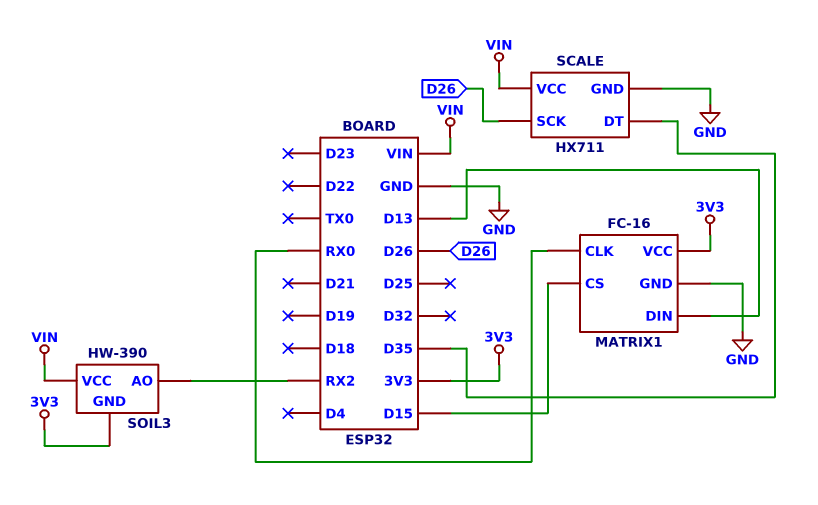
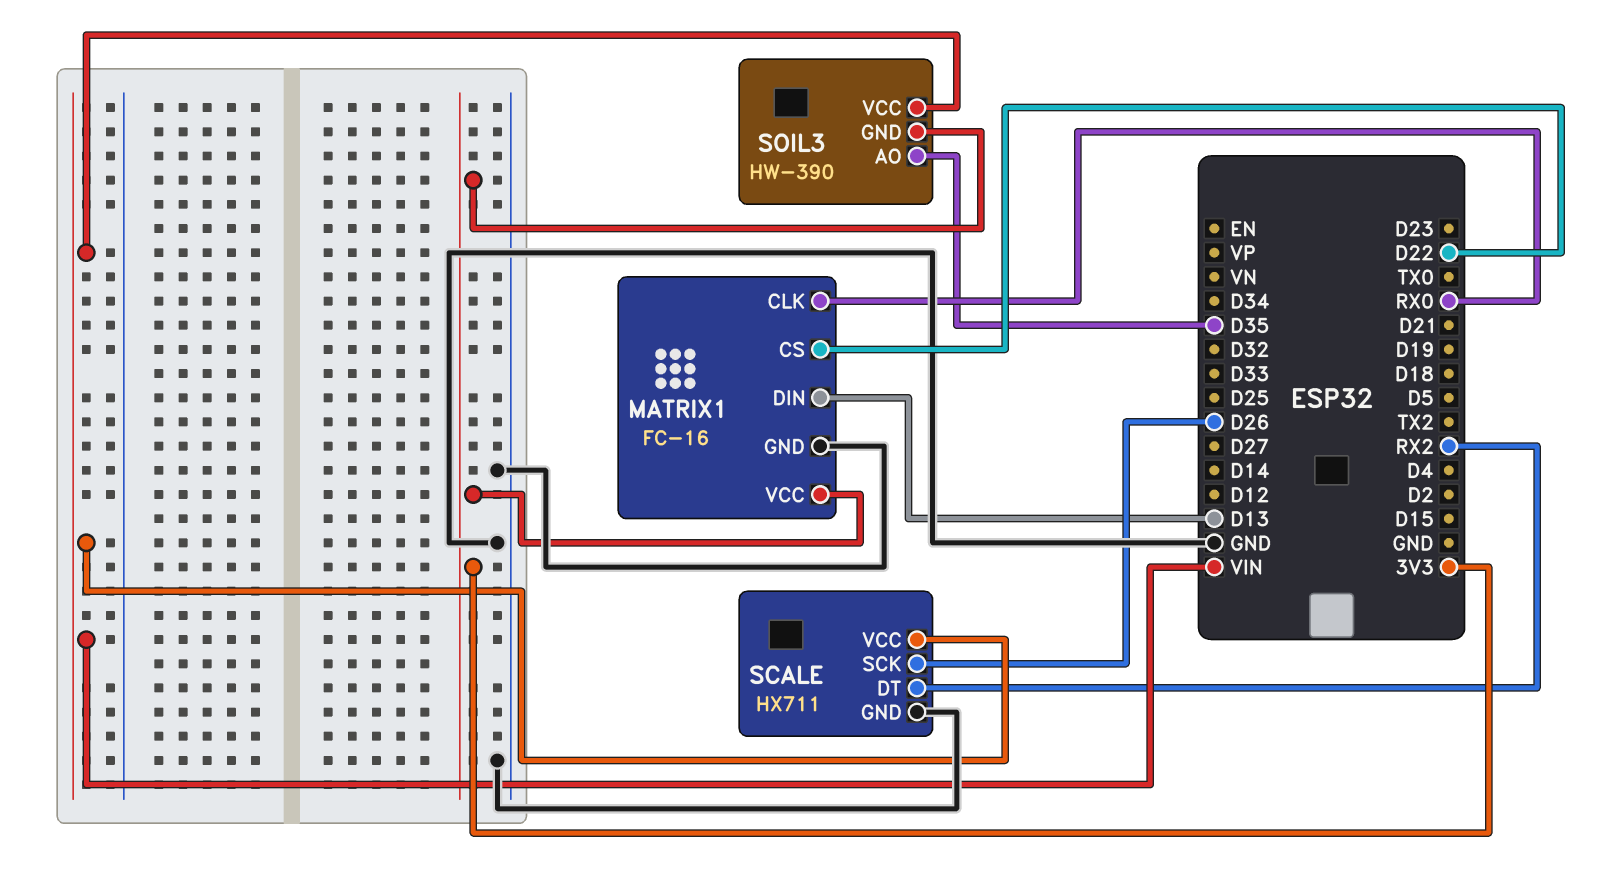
MATRIX1 pin CS: D15 -> D22
SCALE pin DT: D35 -> RX2
SOIL3 pin AO: RX2 -> D35

